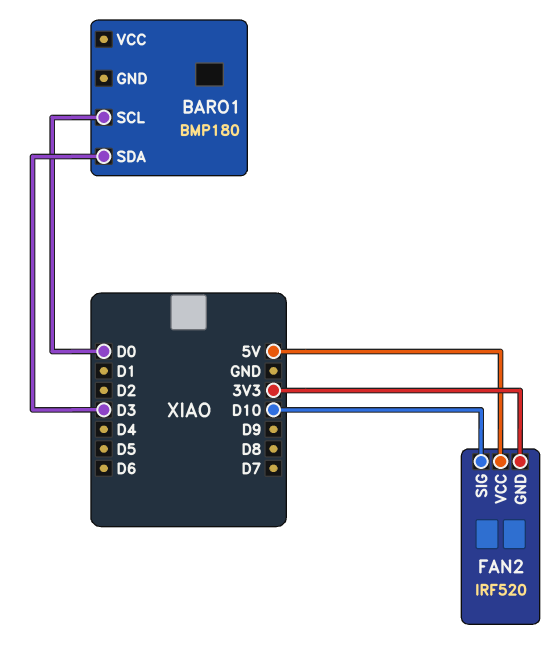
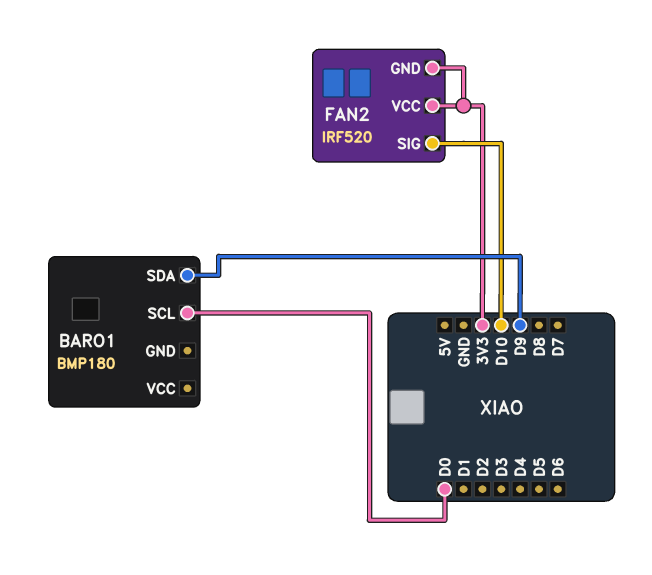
BARO1 pin SDA: D3 -> D9
FAN2 pin VCC: 5V -> 3V3

